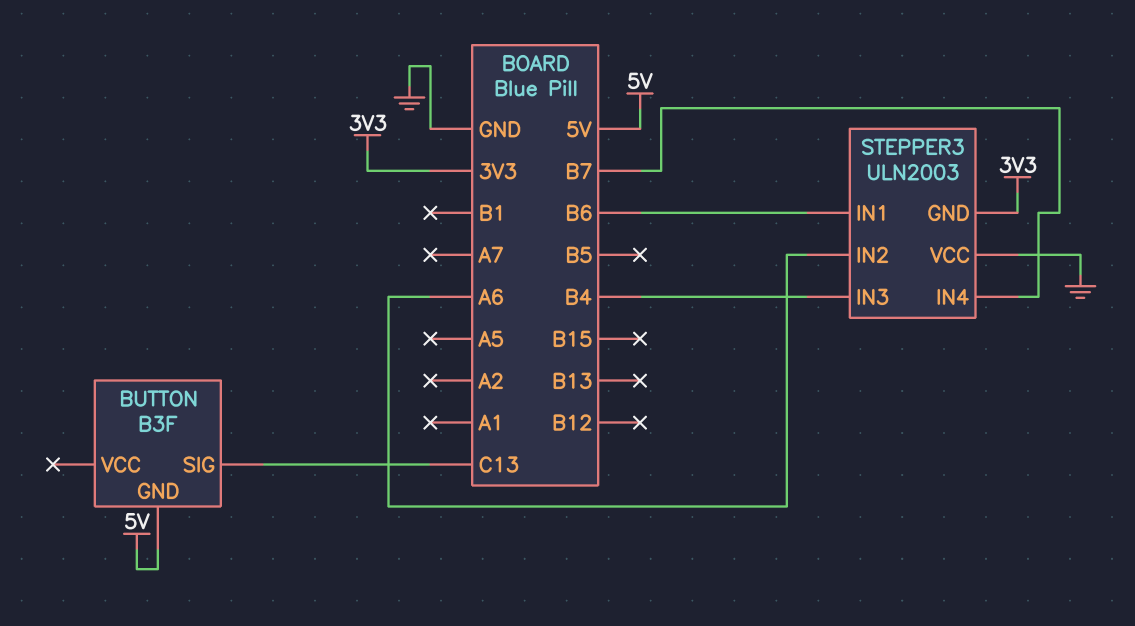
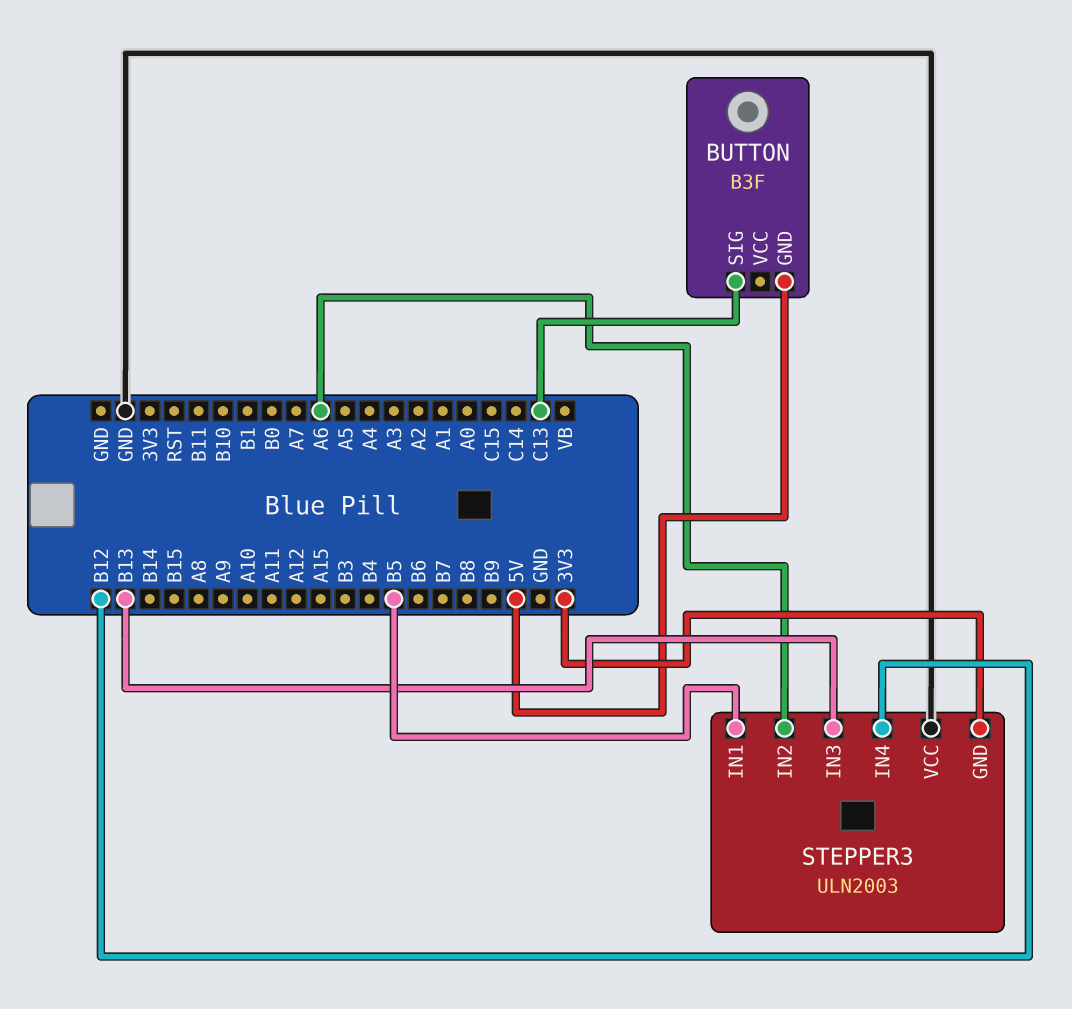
STEPPER3 pin IN1: B6 -> B5
STEPPER3 pin IN3: B4 -> B13
STEPPER3 pin IN4: B7 -> B12

